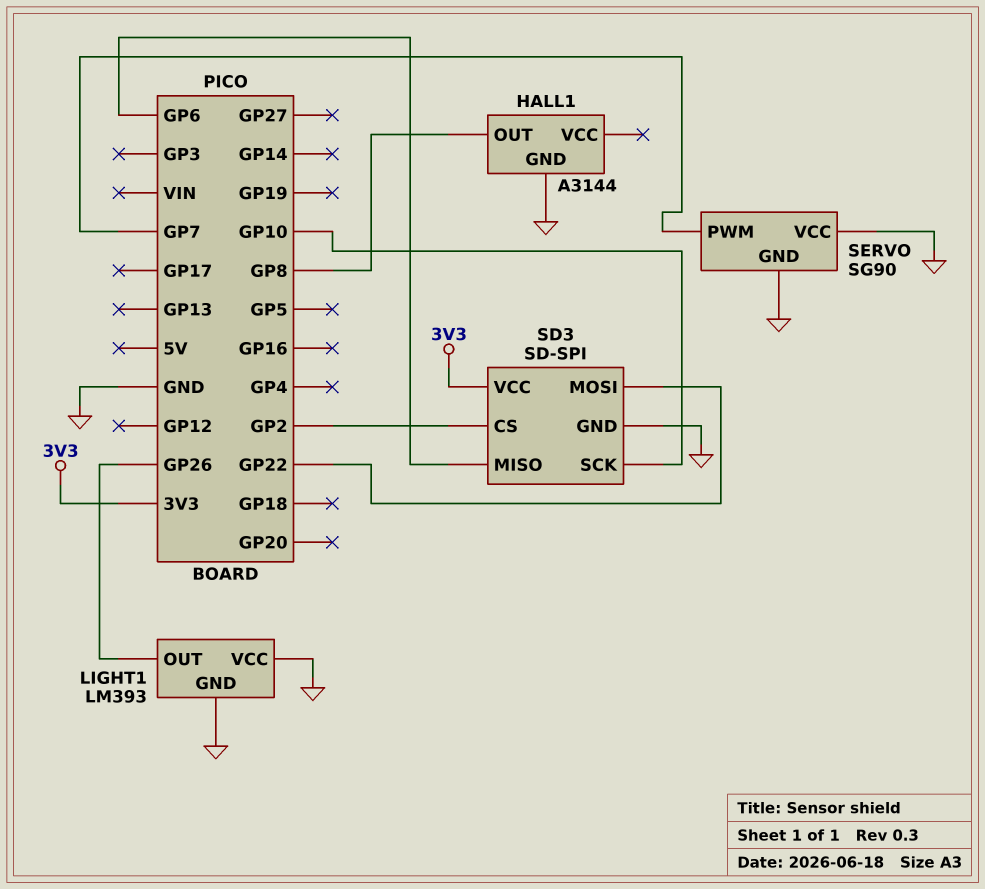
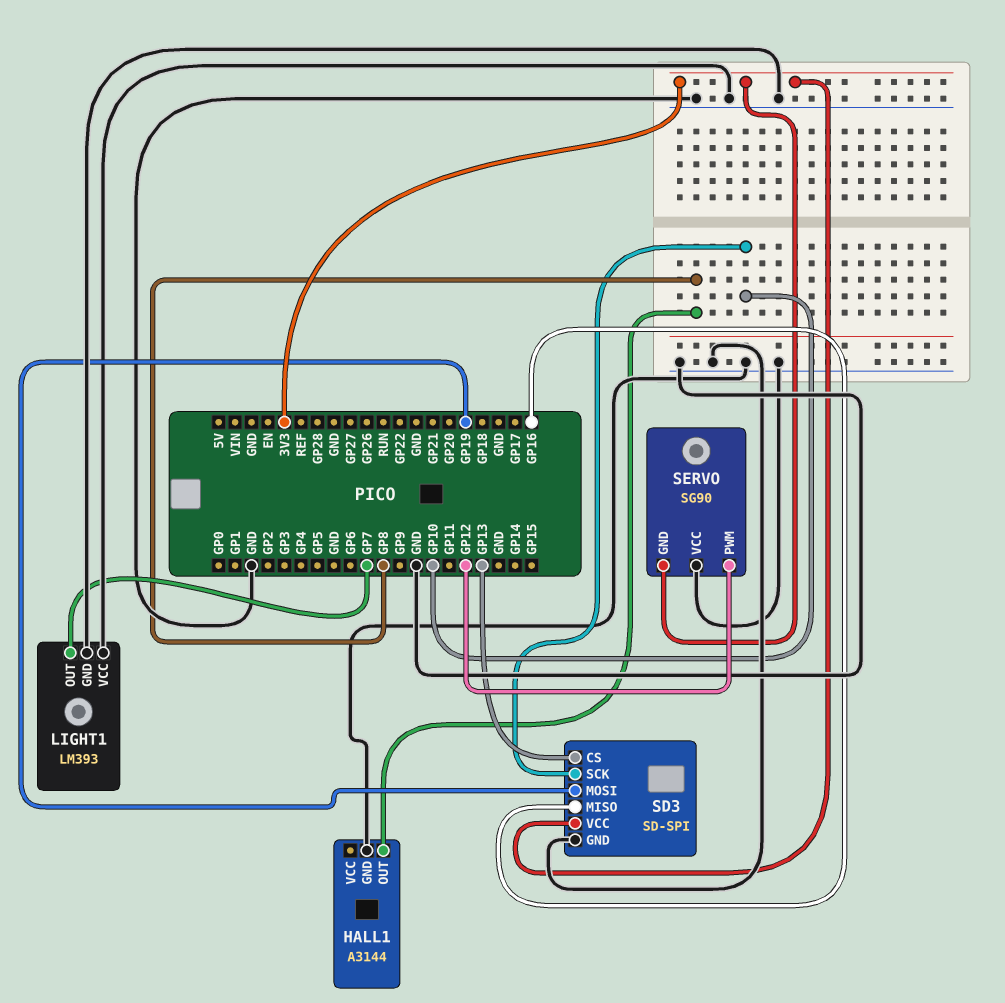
LIGHT1 pin OUT: GP26 -> GP7
SD3 pin CS: GP2 -> GP13
SD3 pin MISO: GP6 -> GP16
SD3 pin MOSI: GP22 -> GP19
SERVO pin GND: GND -> 3V3
SERVO pin PWM: GP7 -> GP12

